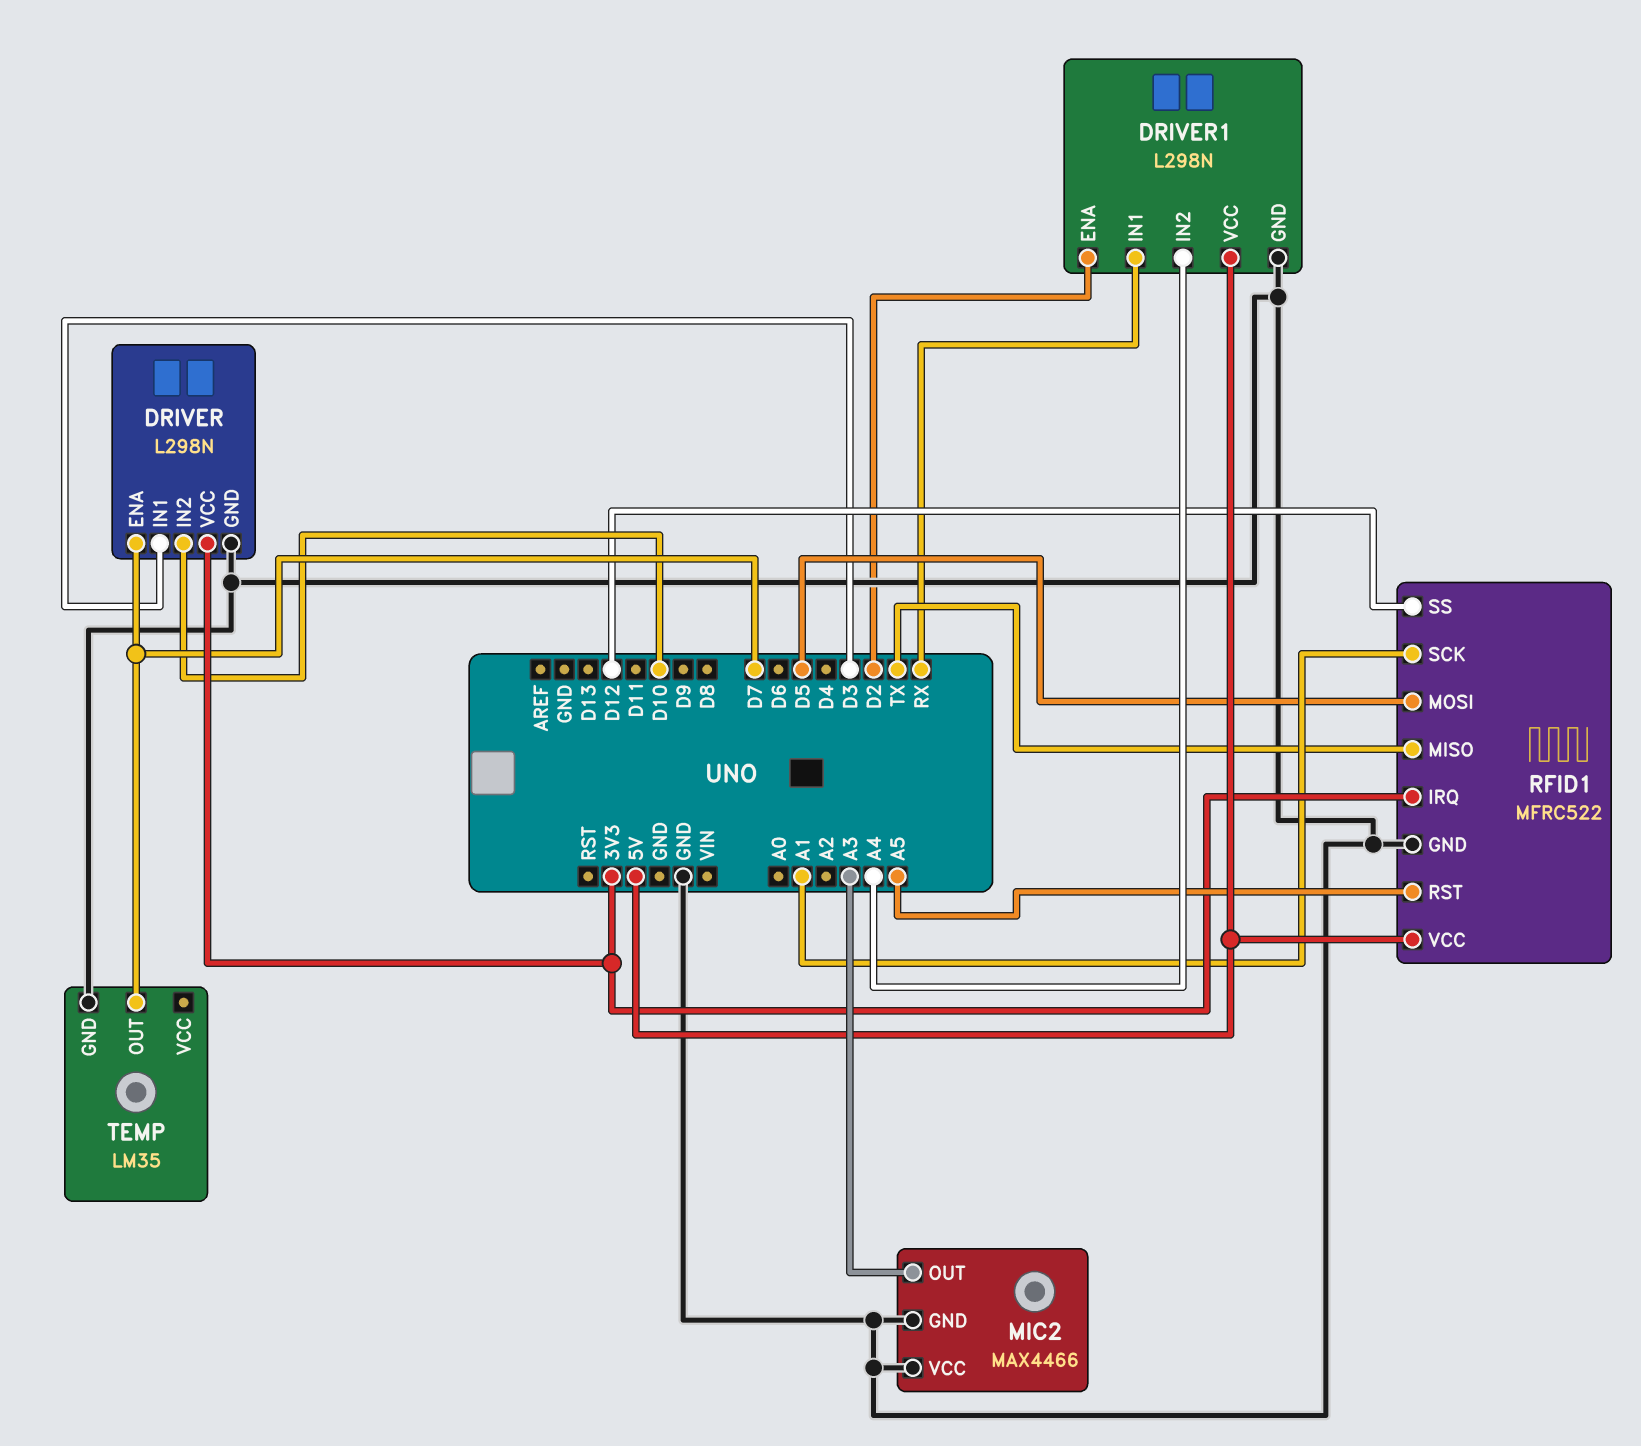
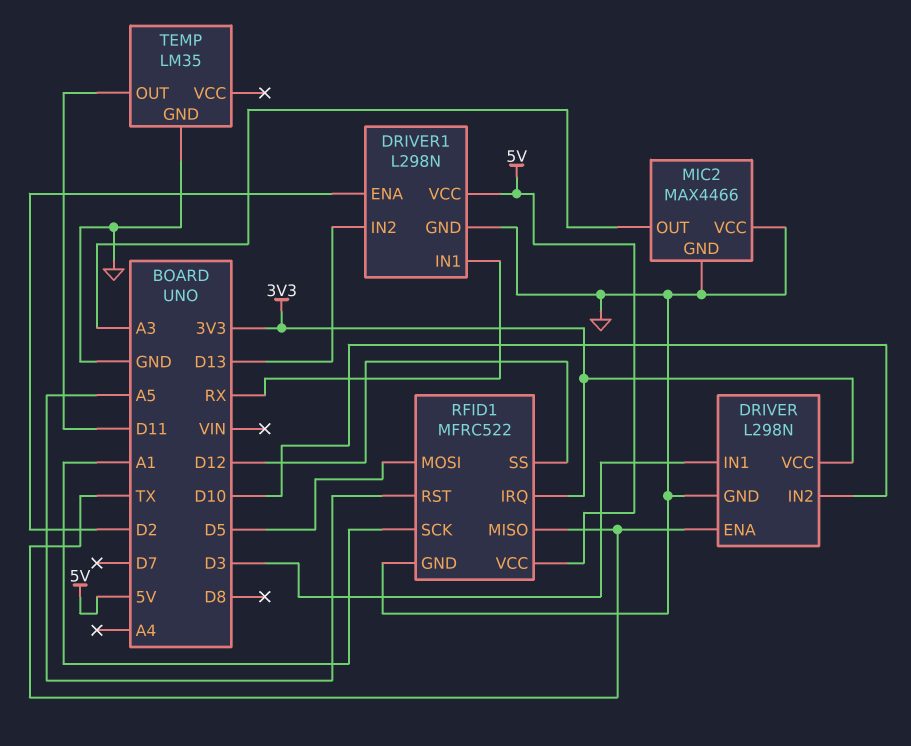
DRIVER pin ENA: D7 -> TX
DRIVER1 pin IN2: A4 -> D13
TEMP pin OUT: D7 -> D11

